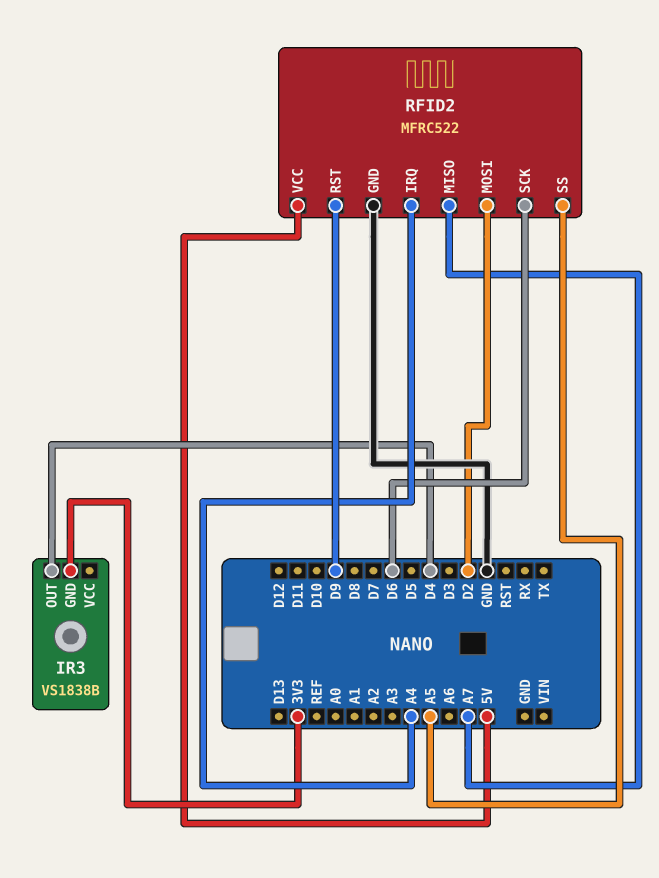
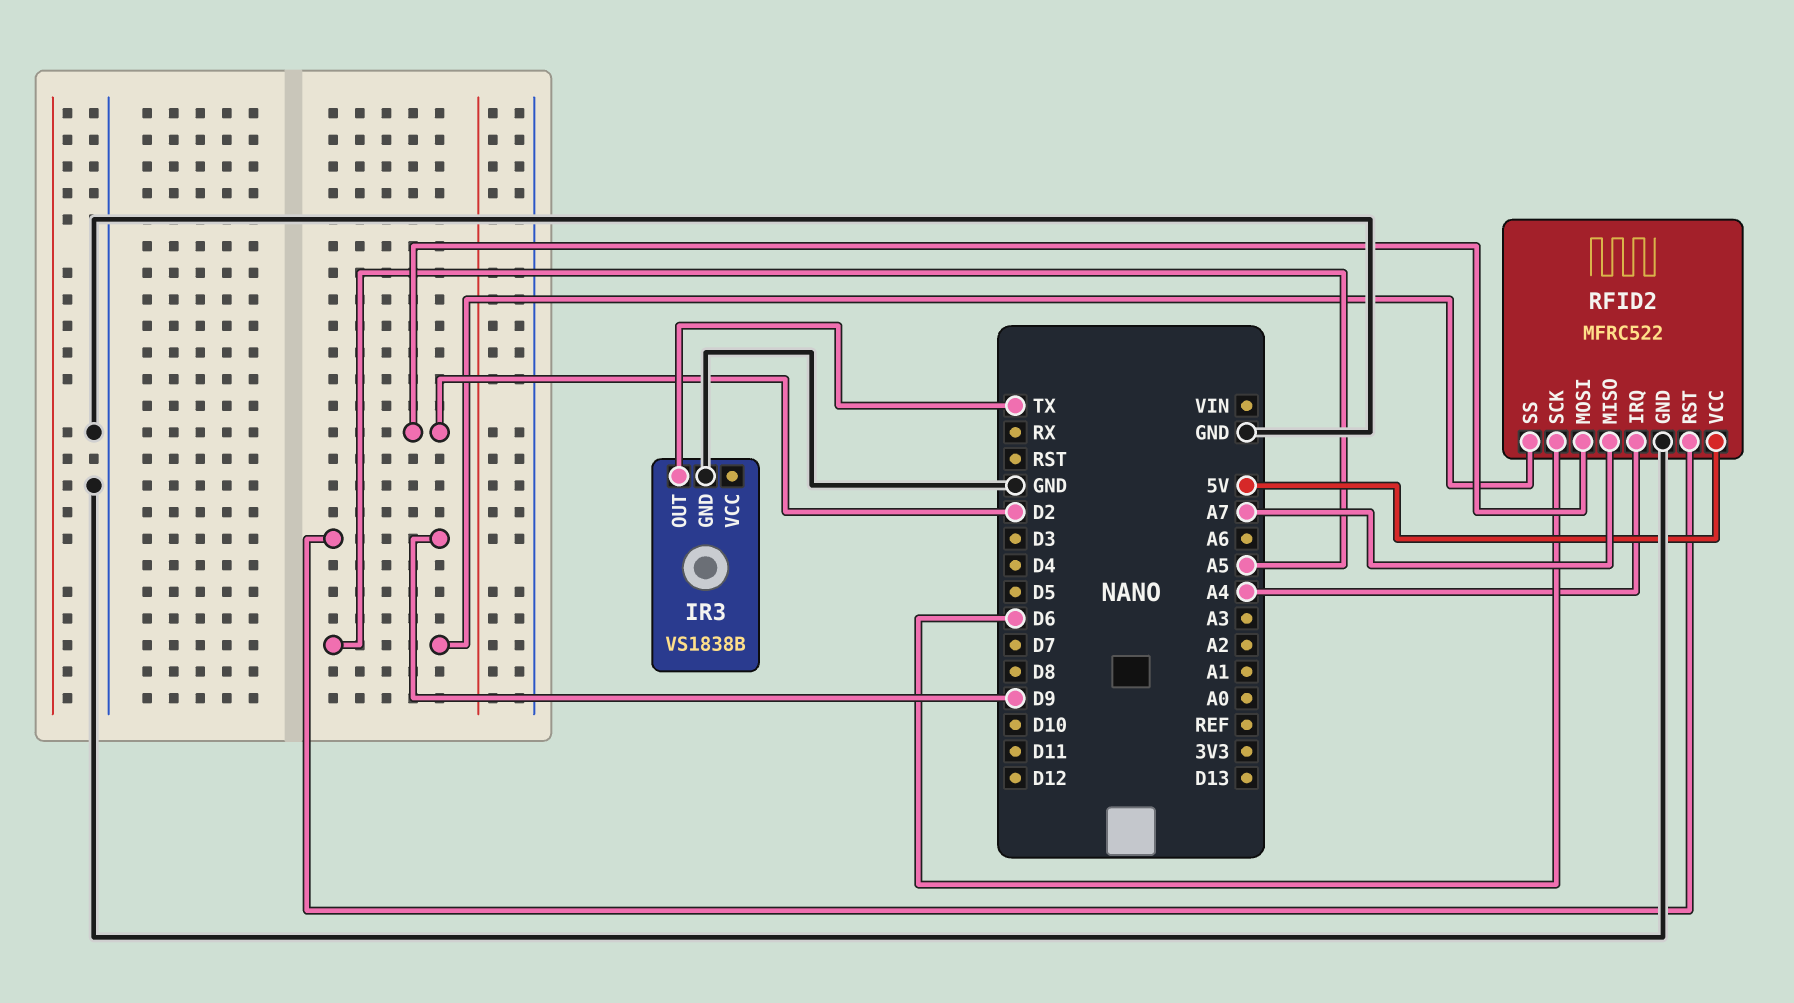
IR3 pin GND: 3V3 -> GND
IR3 pin OUT: D4 -> TX

